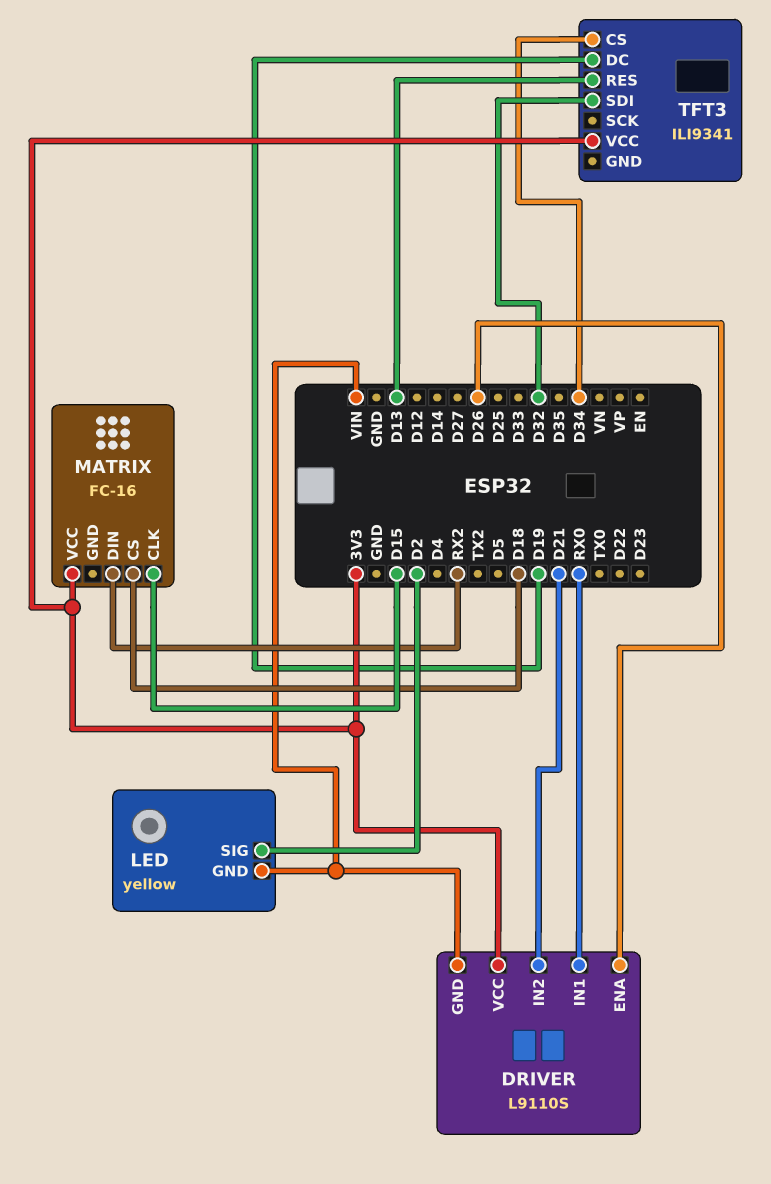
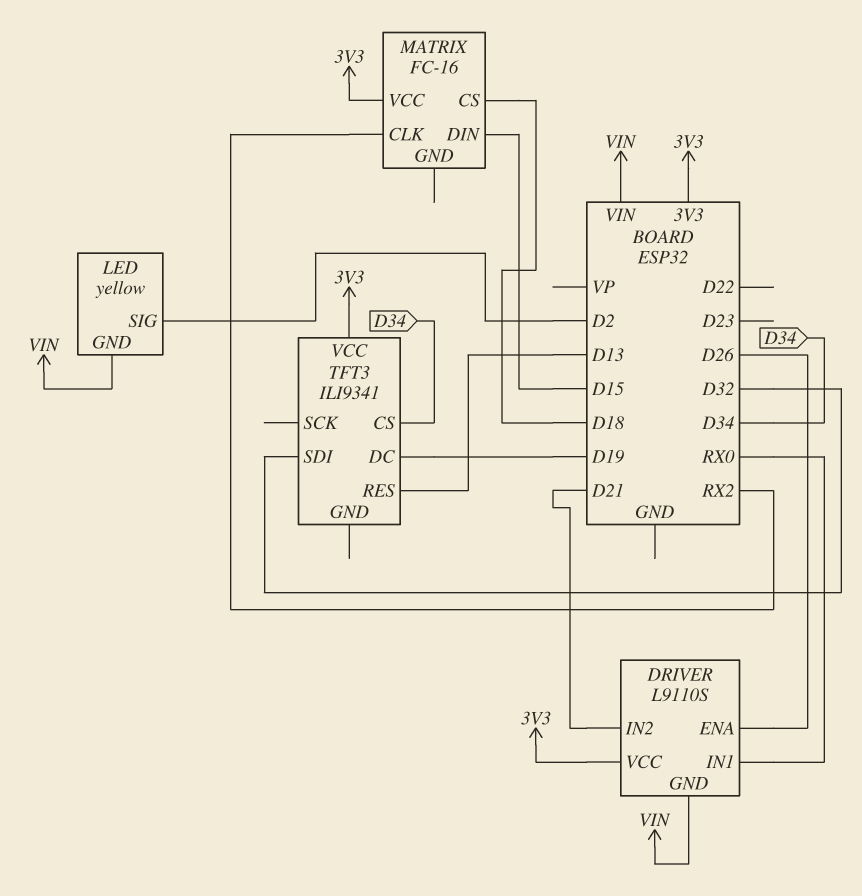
MATRIX pin CLK: D15 -> RX2
MATRIX pin DIN: RX2 -> D15

